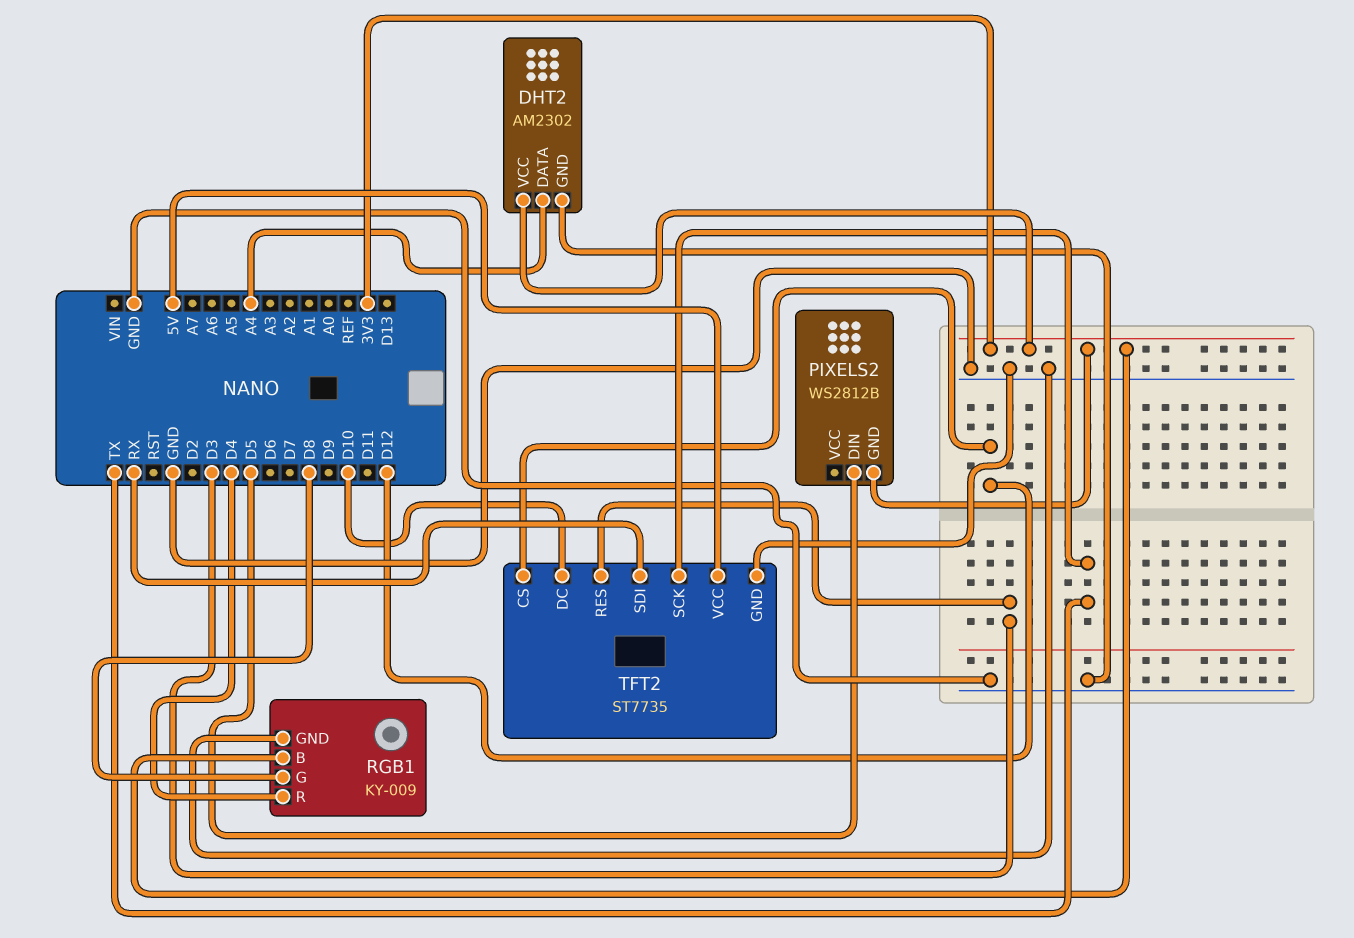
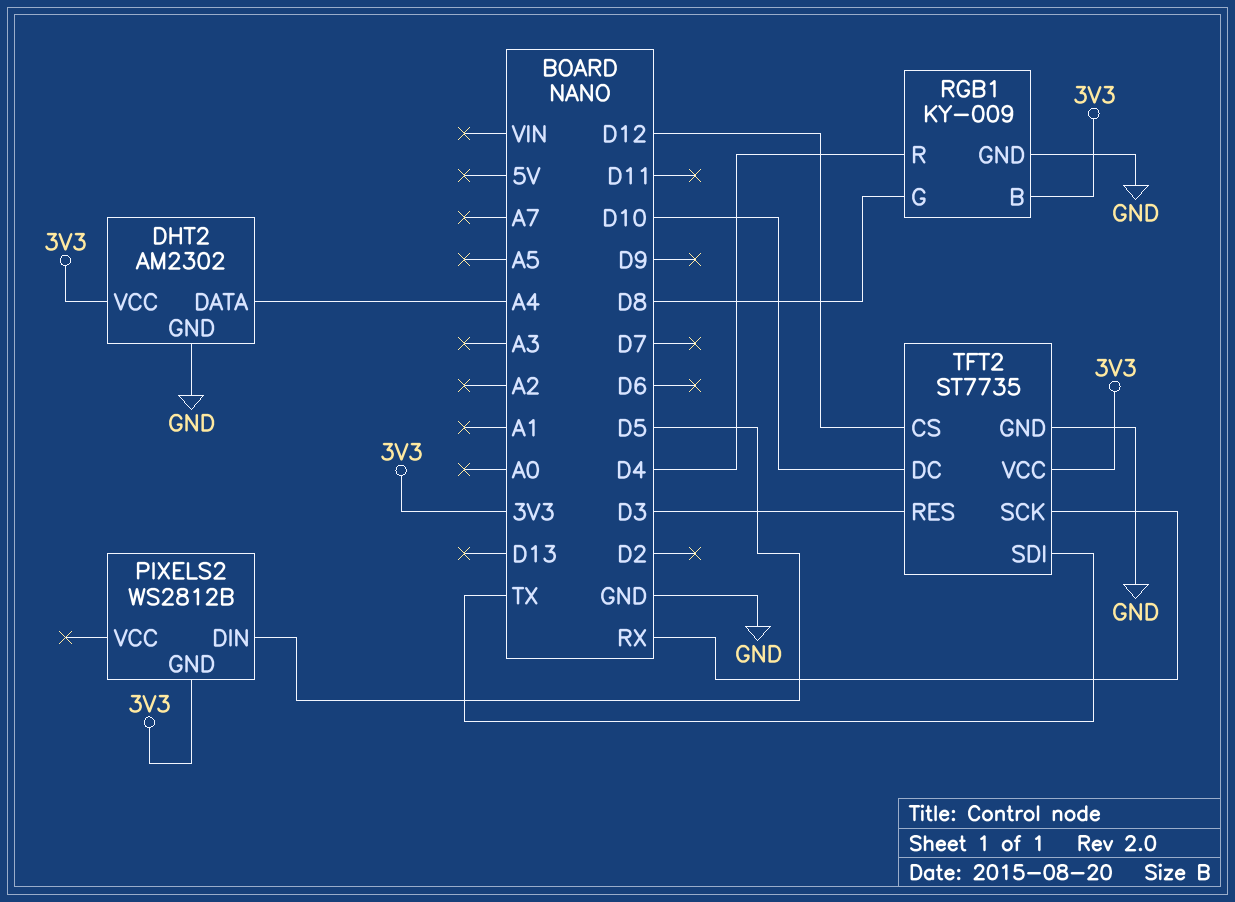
TFT2 pin SCK: TX -> RX
TFT2 pin SDI: RX -> TX
TFT2 pin VCC: 5V -> 3V3

